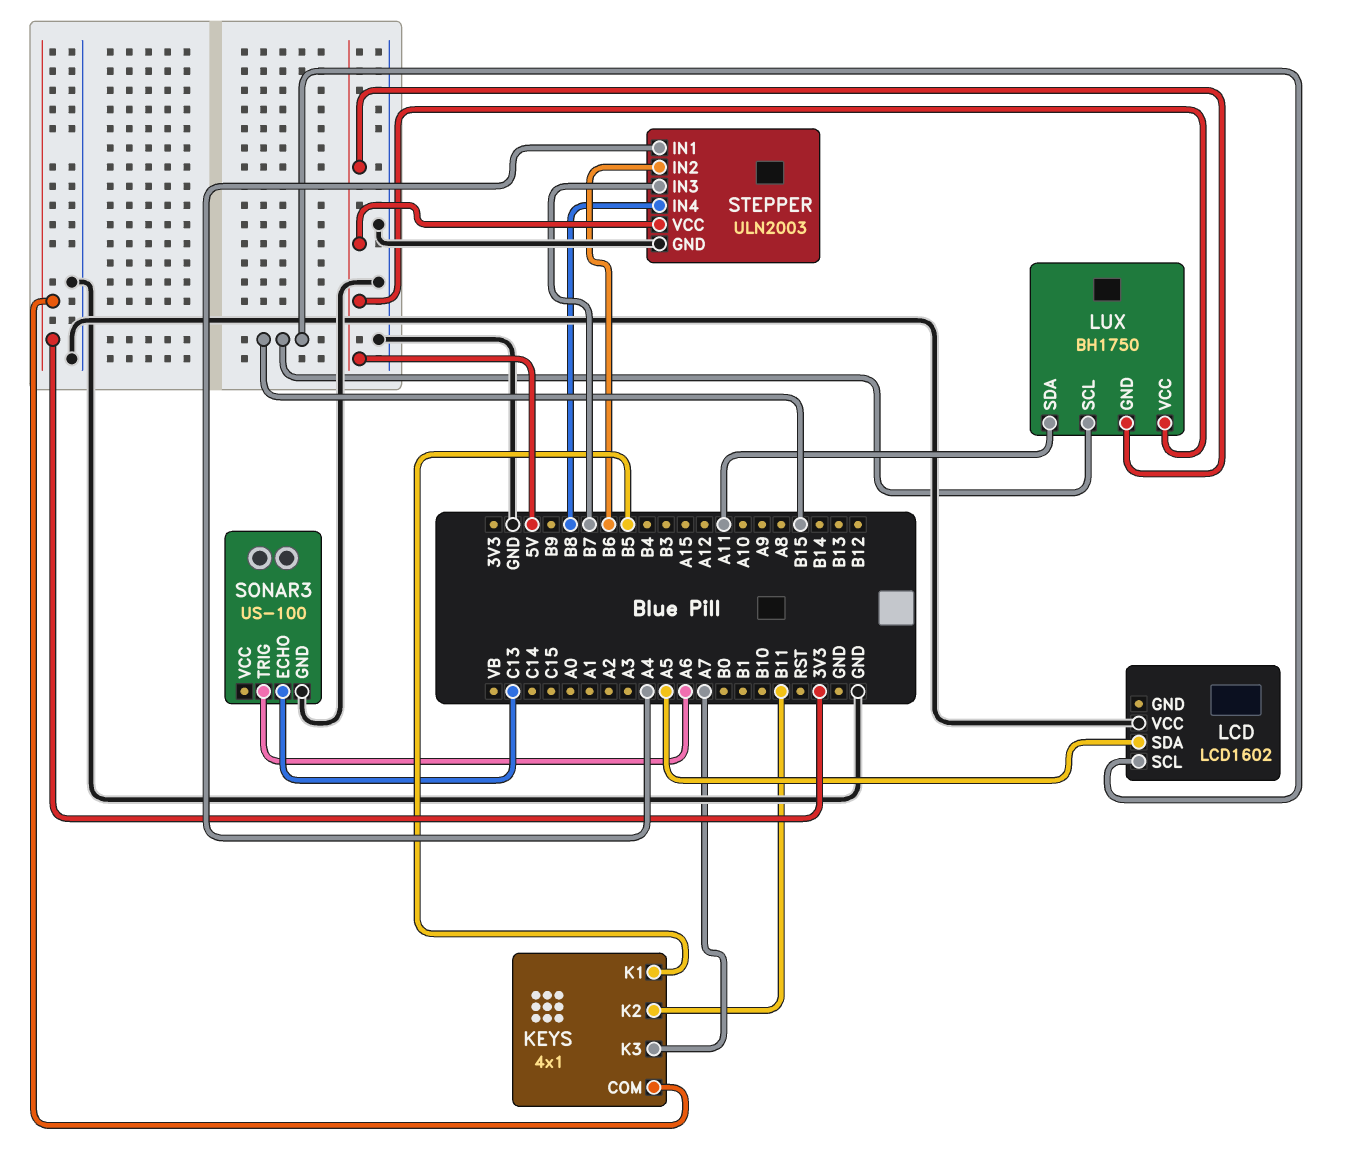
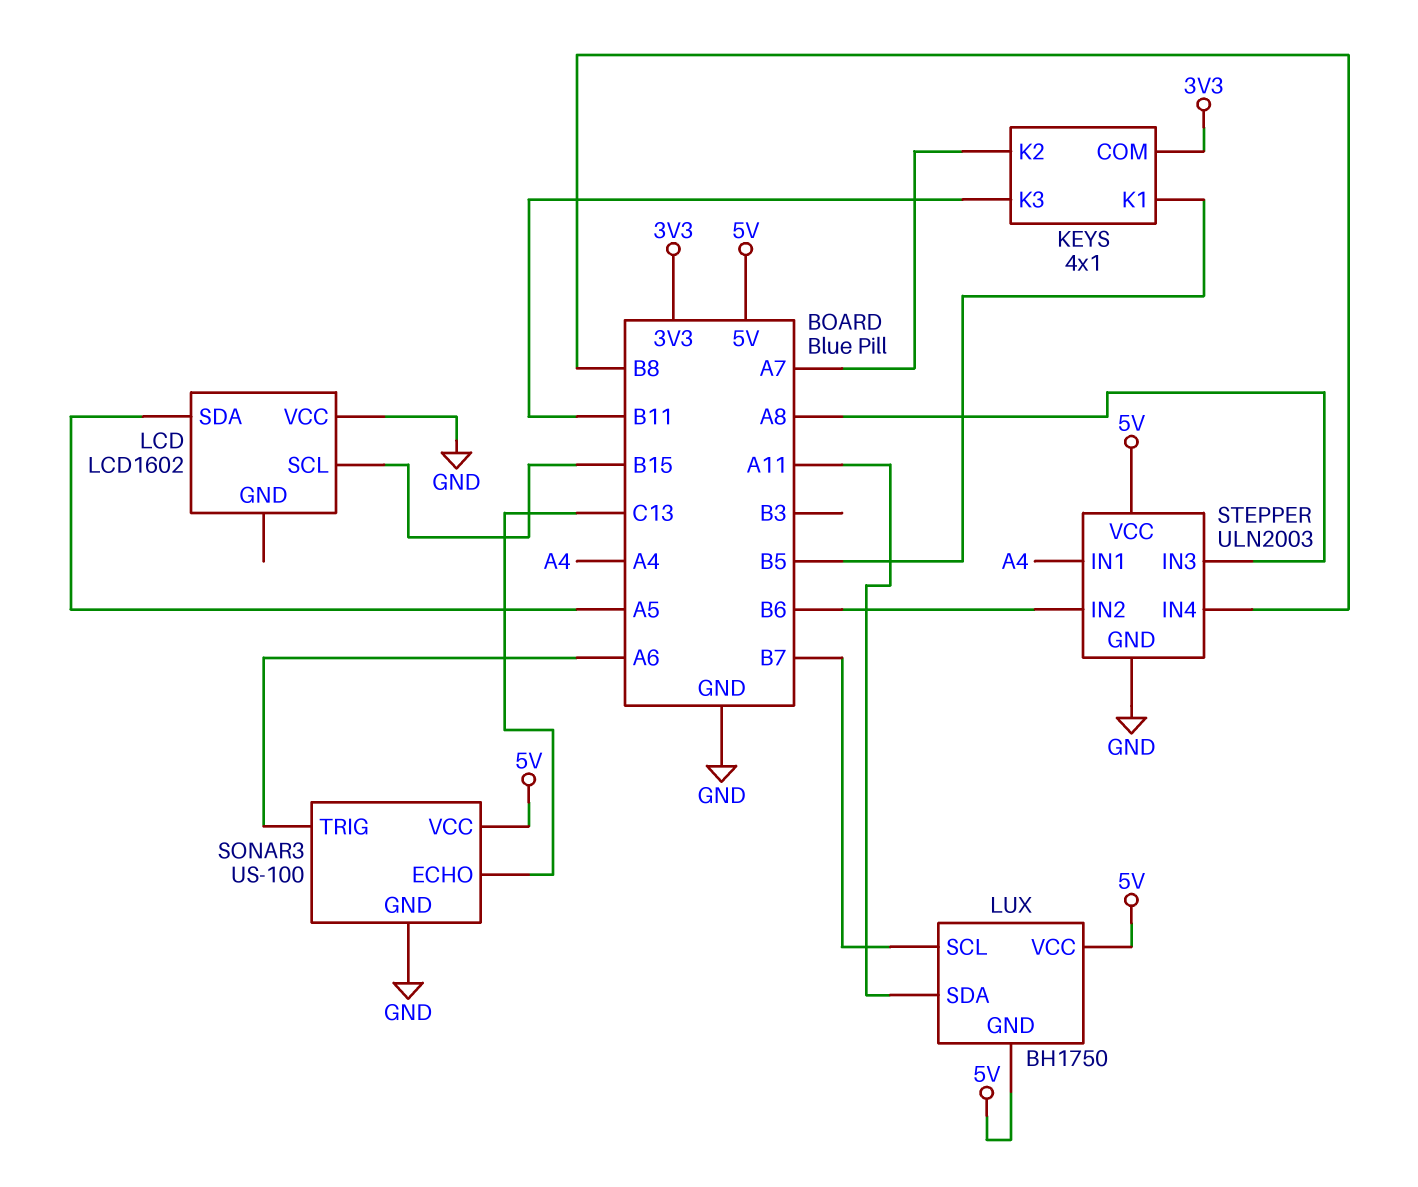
KEYS pin K2: B11 -> A7
KEYS pin K3: A7 -> B11
LUX pin SCL: B15 -> B7
SONAR3 pin VCC: none -> 5V
STEPPER pin IN3: B7 -> A8

